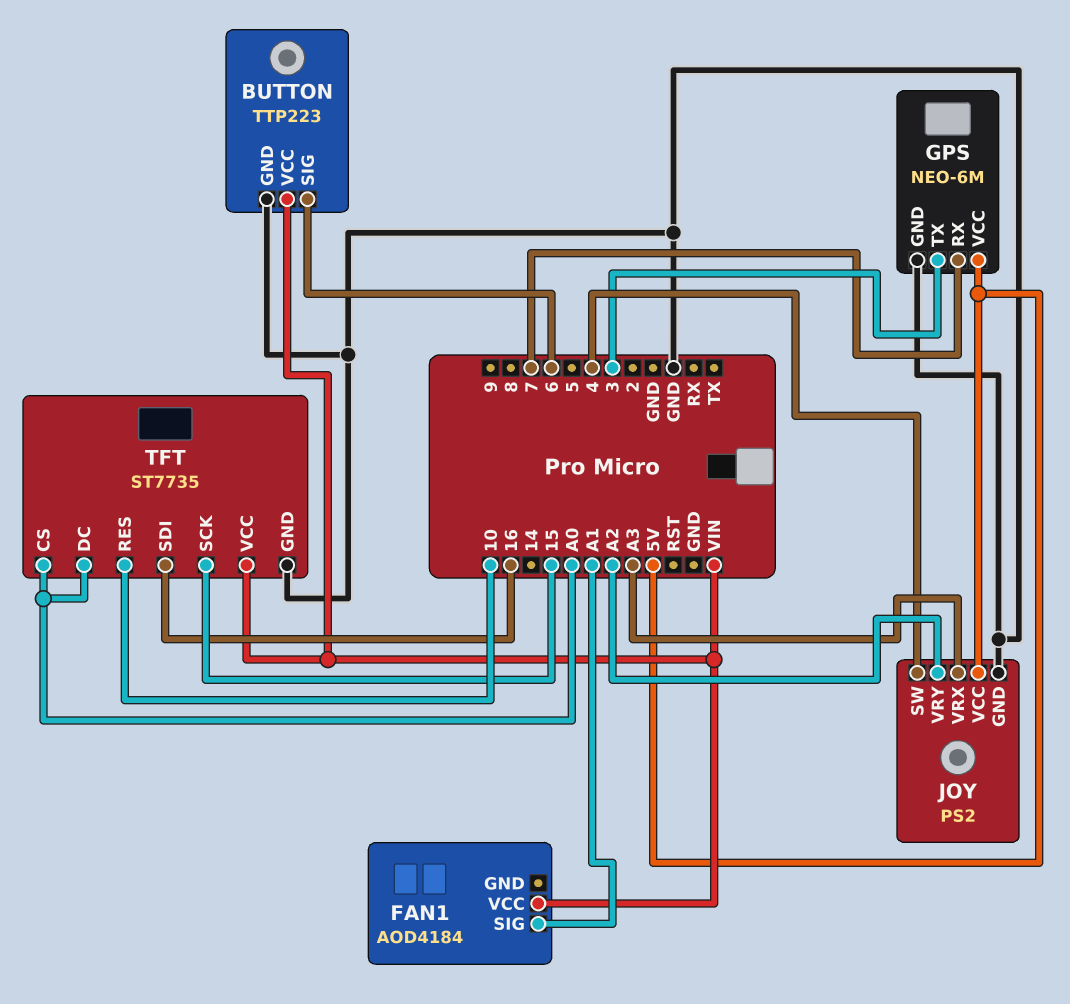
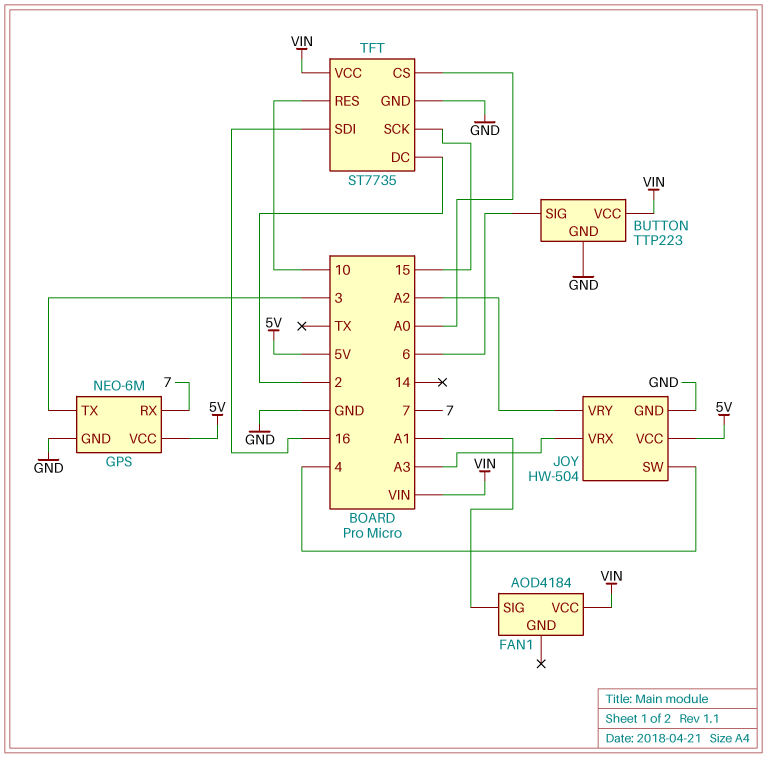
JOY: PS2 -> HW-504
TFT pin DC: A0 -> 2

